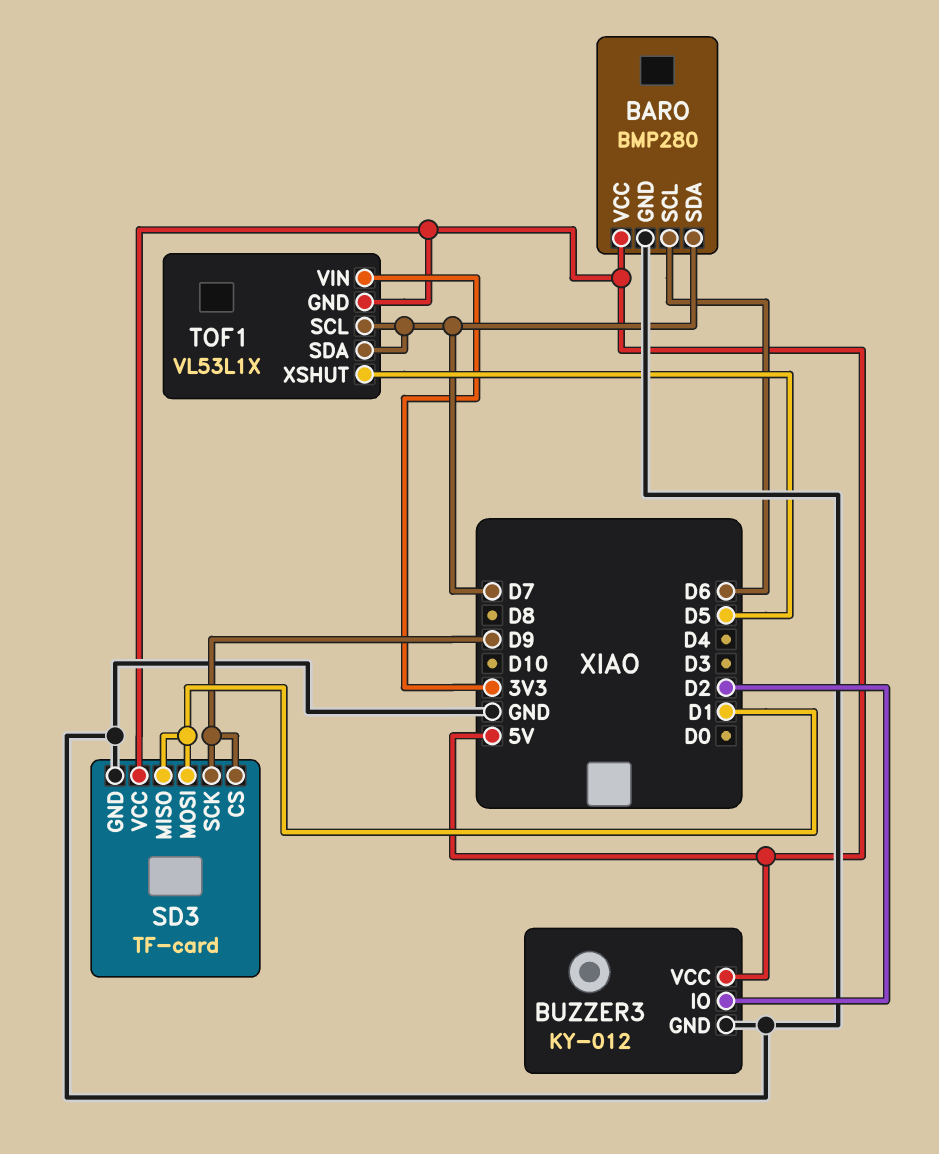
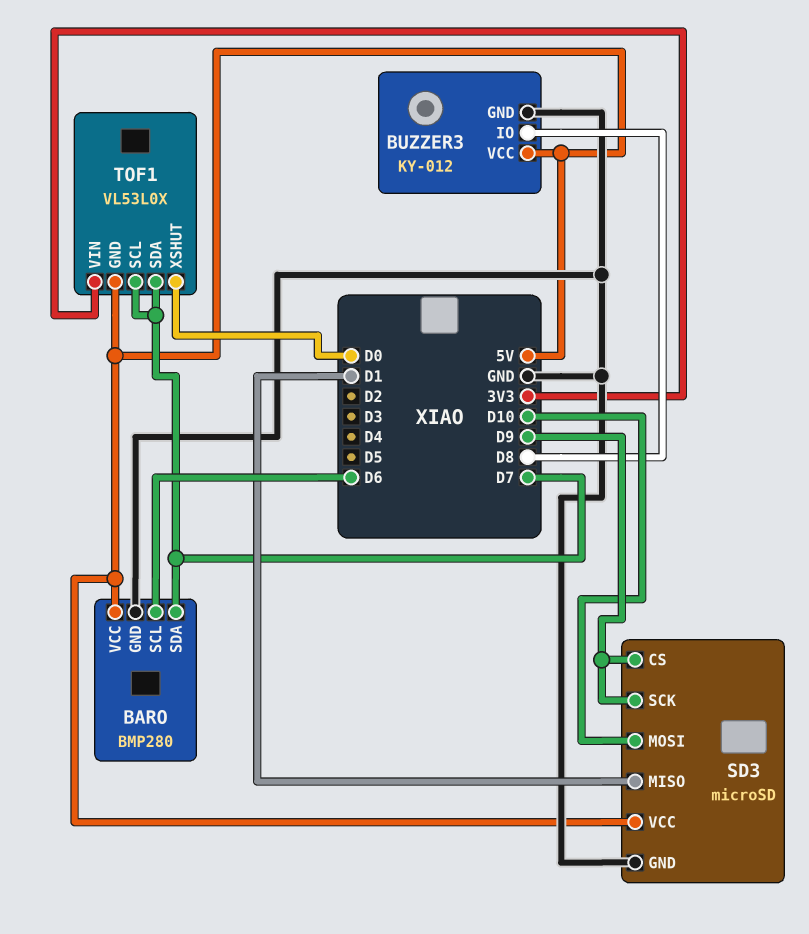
BUZZER3 pin IO: D2 -> D8
SD3: TF-card -> microSD
SD3 pin MOSI: D1 -> D10
TOF1: VL53L1X -> VL53L0X
TOF1 pin XSHUT: D5 -> D0

